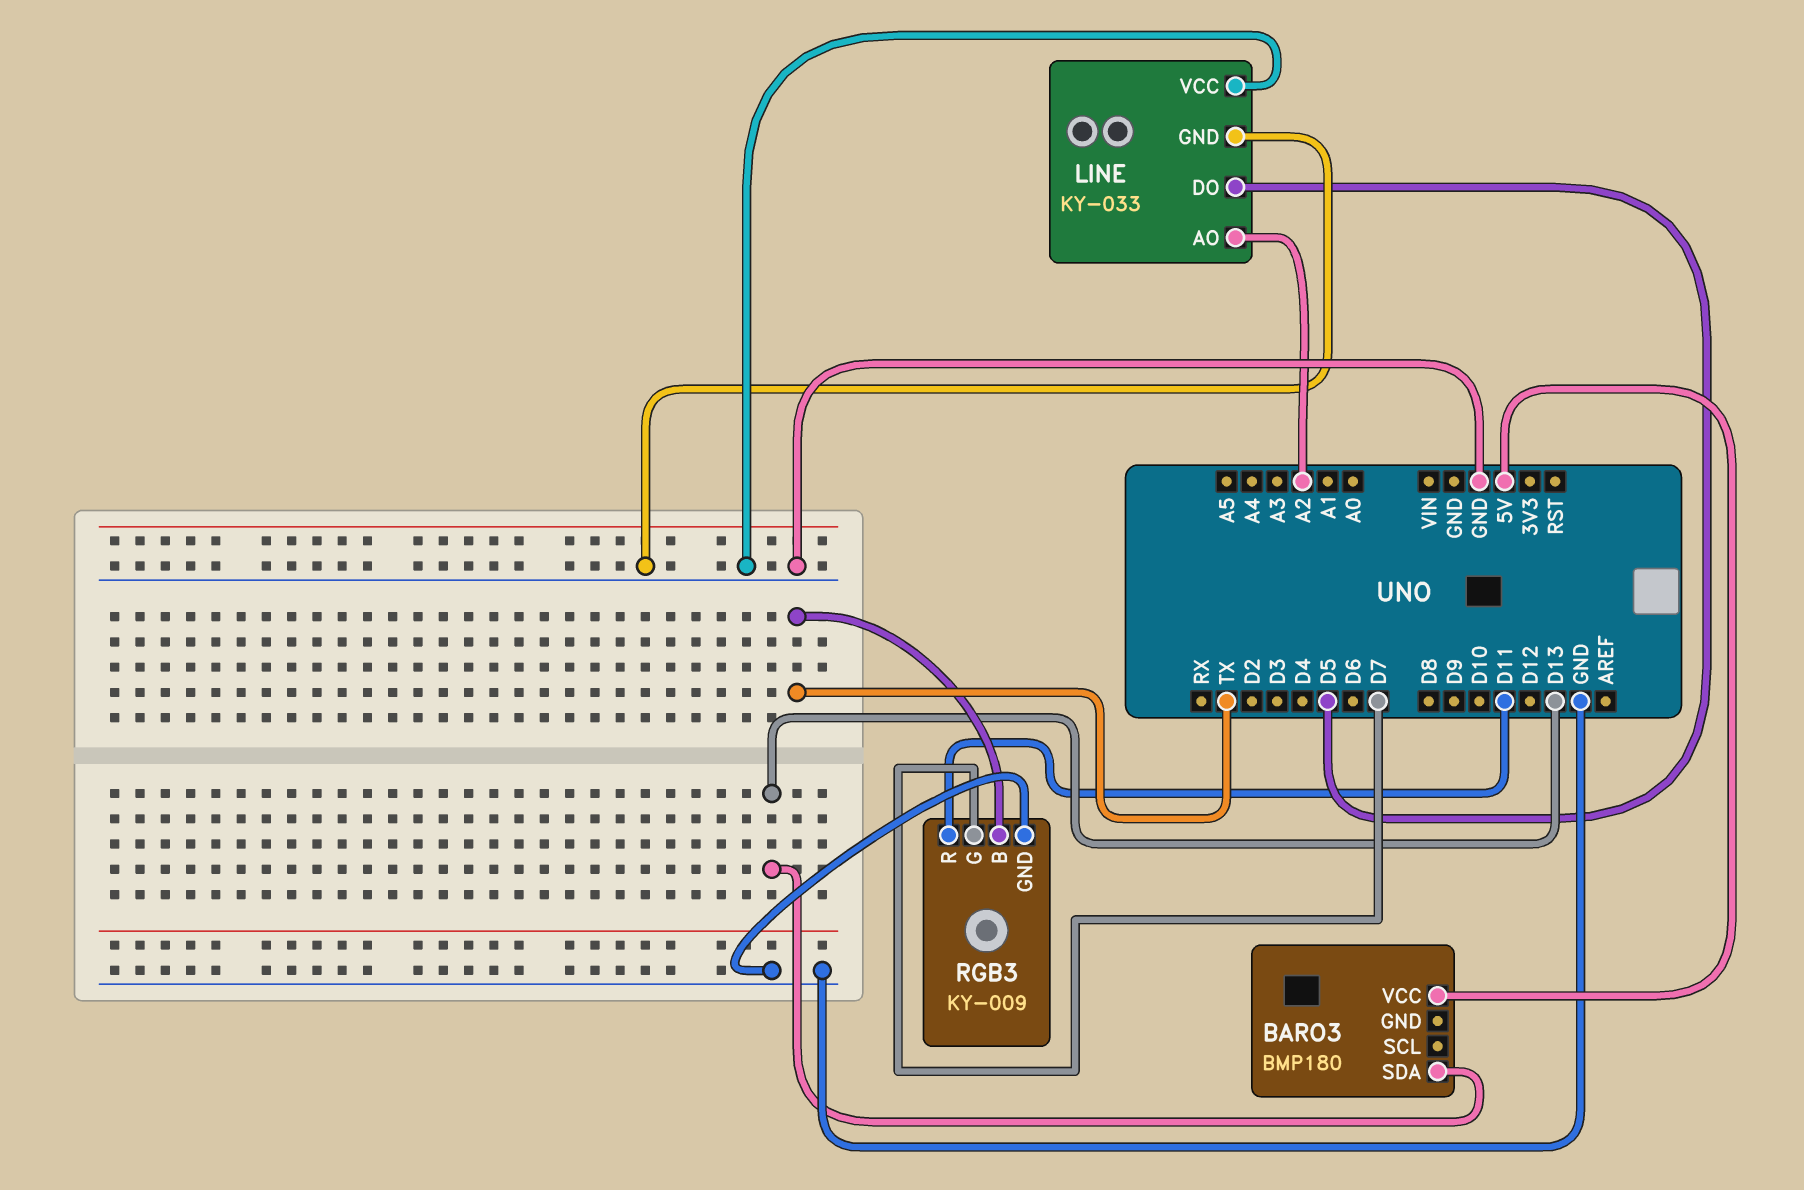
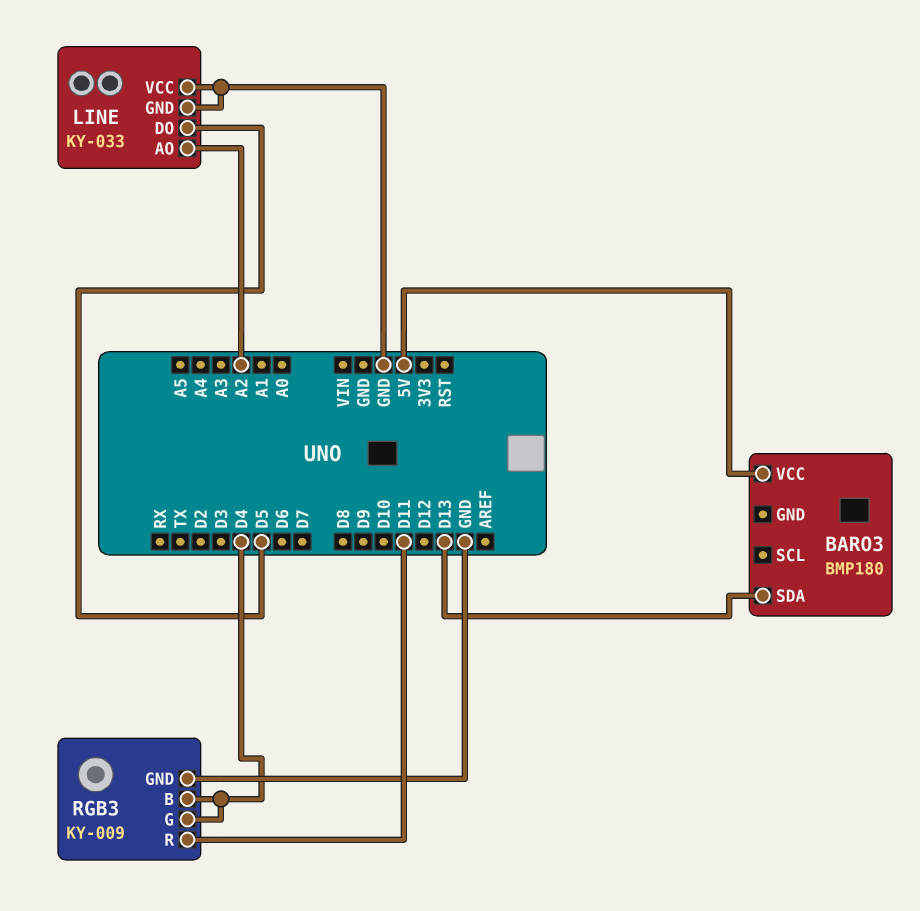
RGB3 pin B: TX -> D4
RGB3 pin G: D7 -> D4

